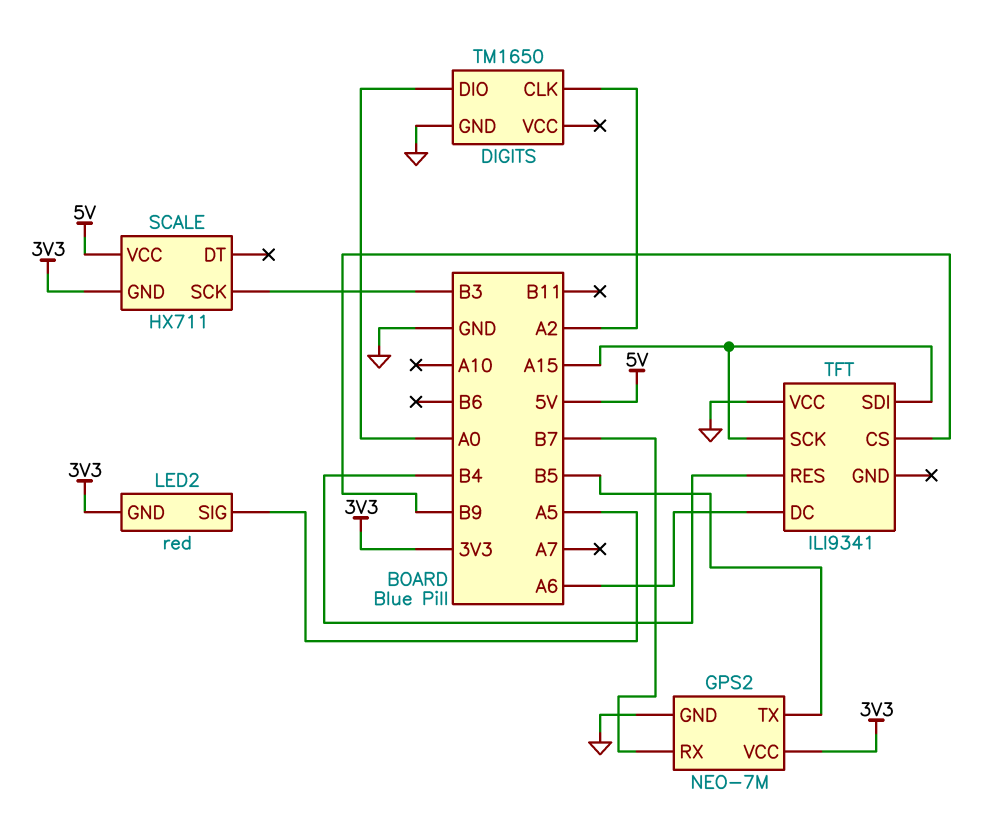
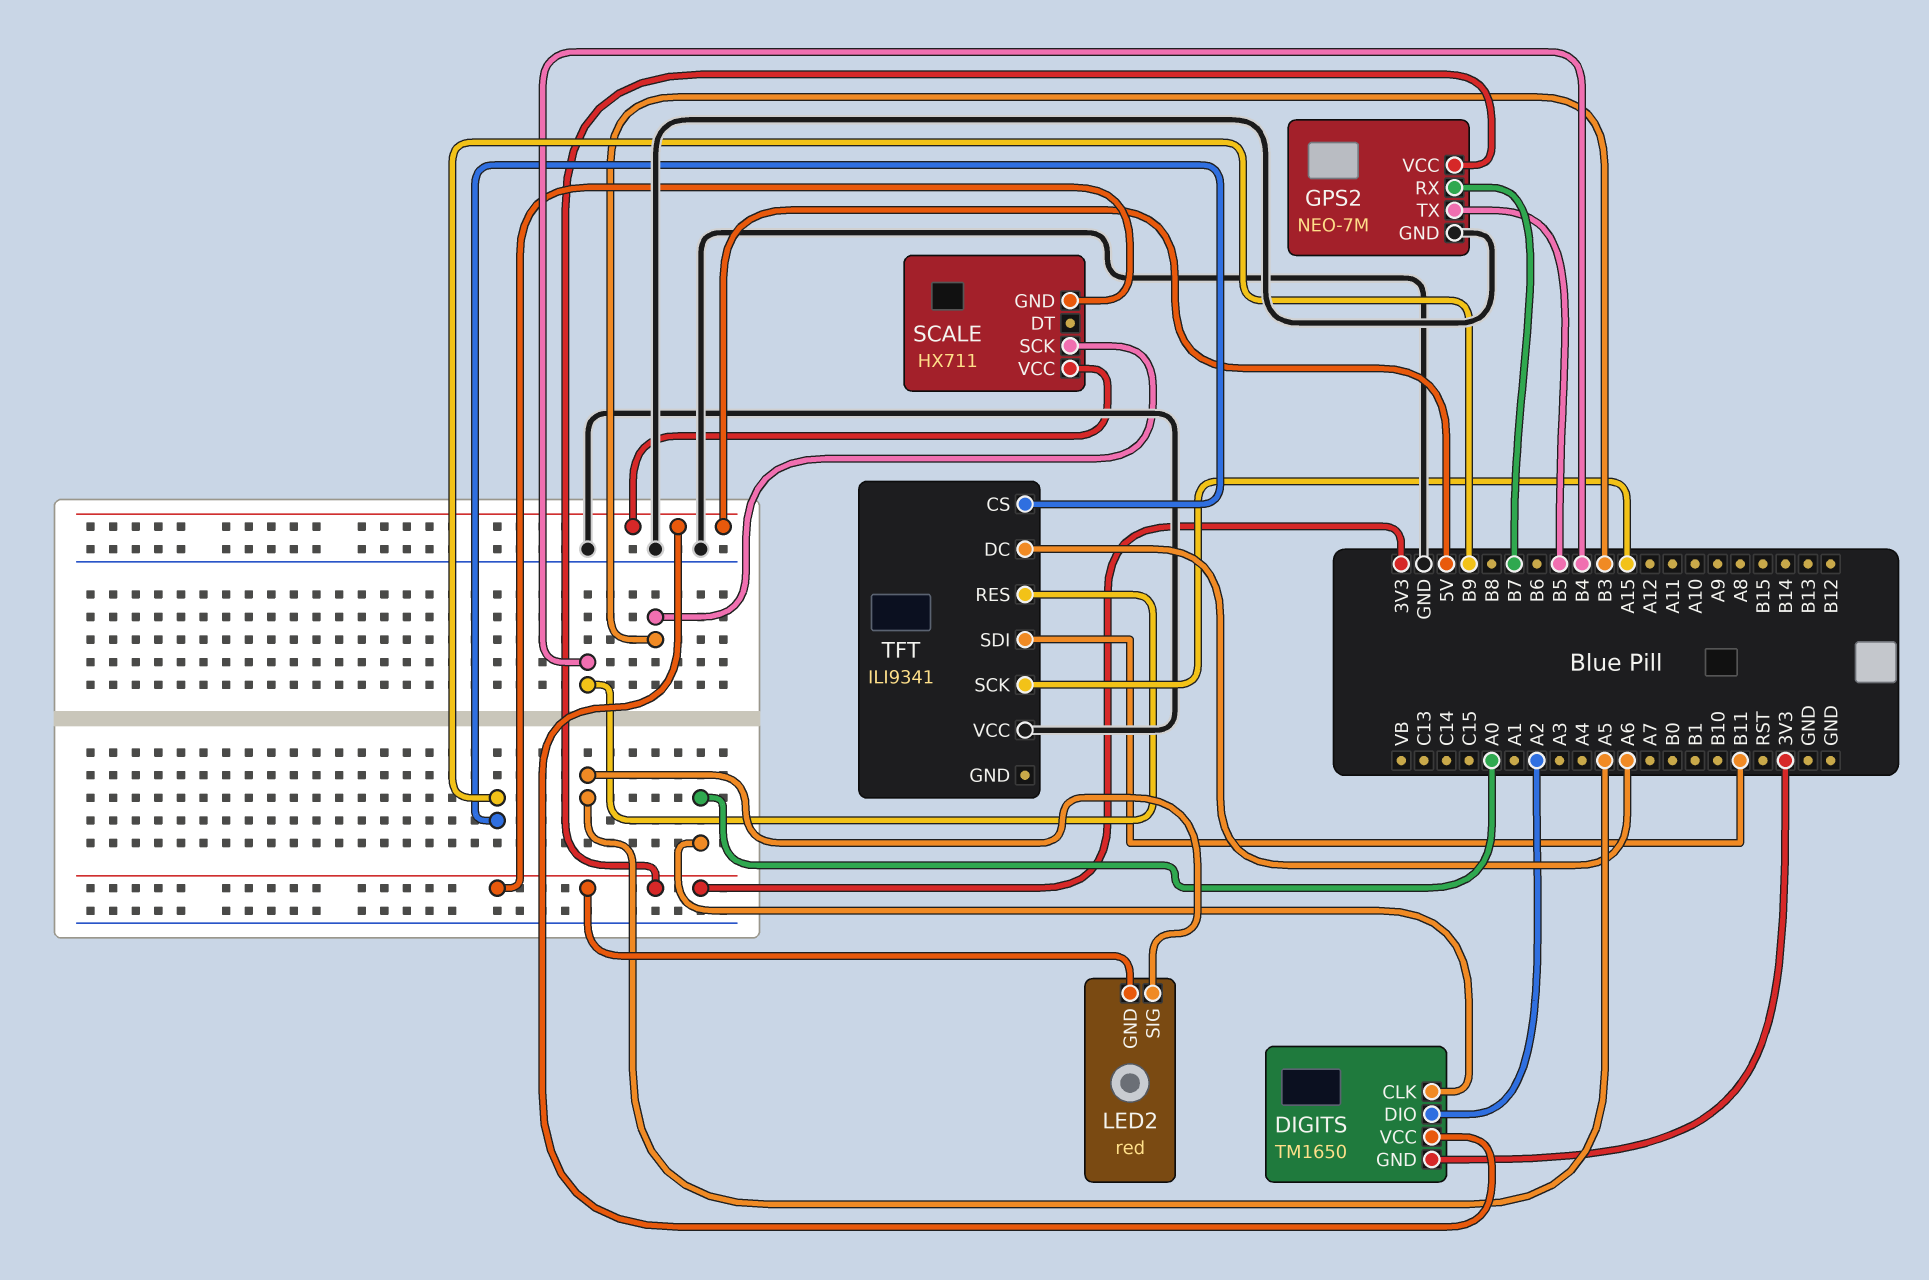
DIGITS pin CLK: A2 -> A0
DIGITS pin DIO: A0 -> A2
DIGITS pin GND: GND -> 3V3
DIGITS pin VCC: none -> 5V
TFT pin SDI: A15 -> B11

